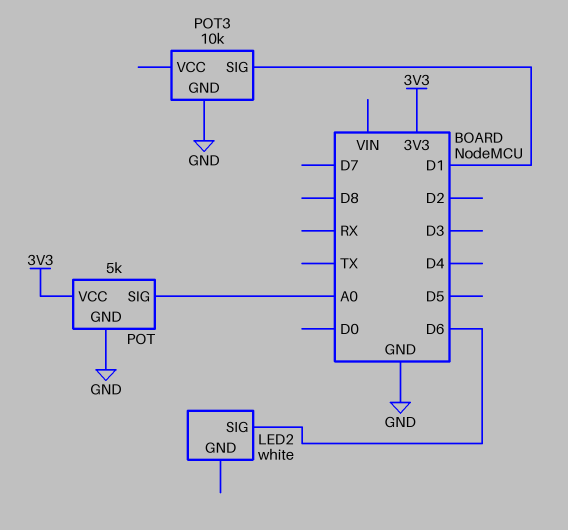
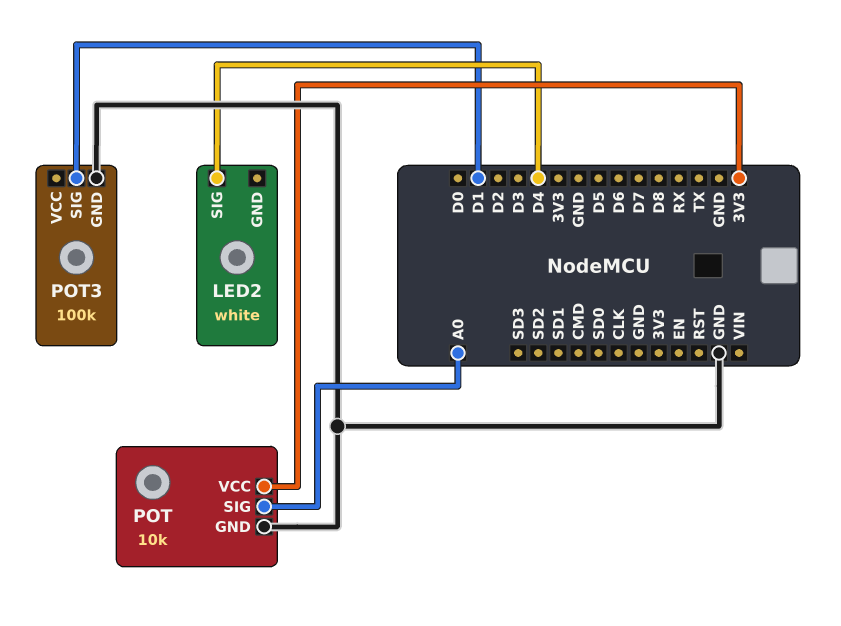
LED2 pin SIG: D6 -> D4
POT: 5k -> 10k
POT3: 10k -> 100k

